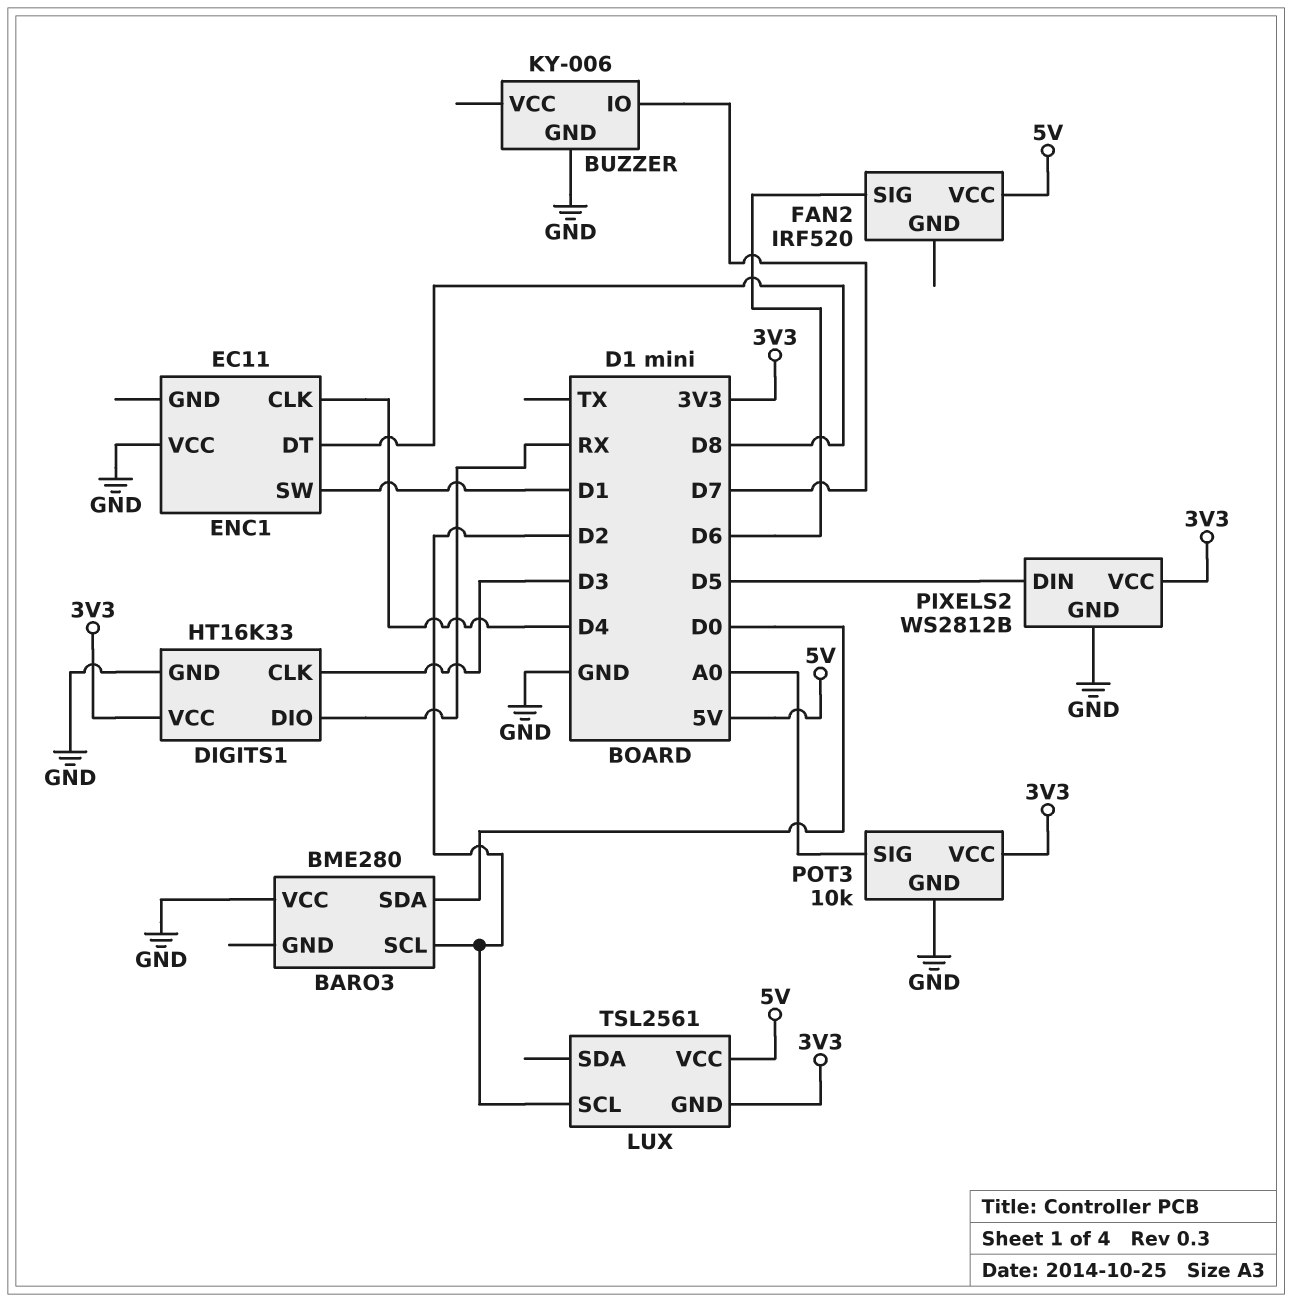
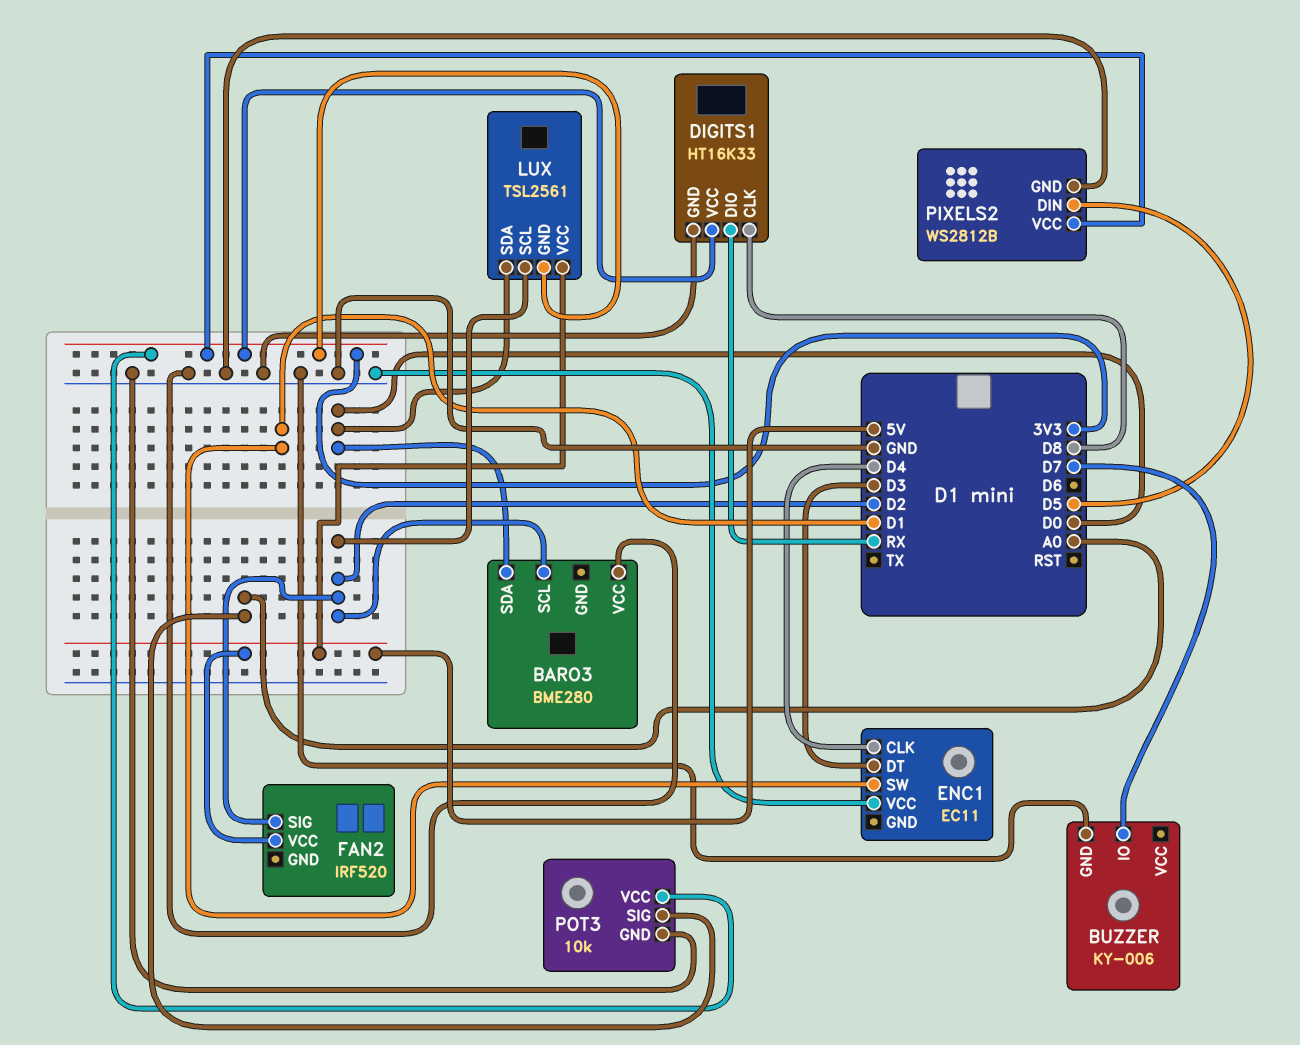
DIGITS1 pin CLK: D3 -> D8
ENC1 pin DT: D8 -> D3
FAN2 pin SIG: D6 -> D2
LUX pin SDA: none -> D0

